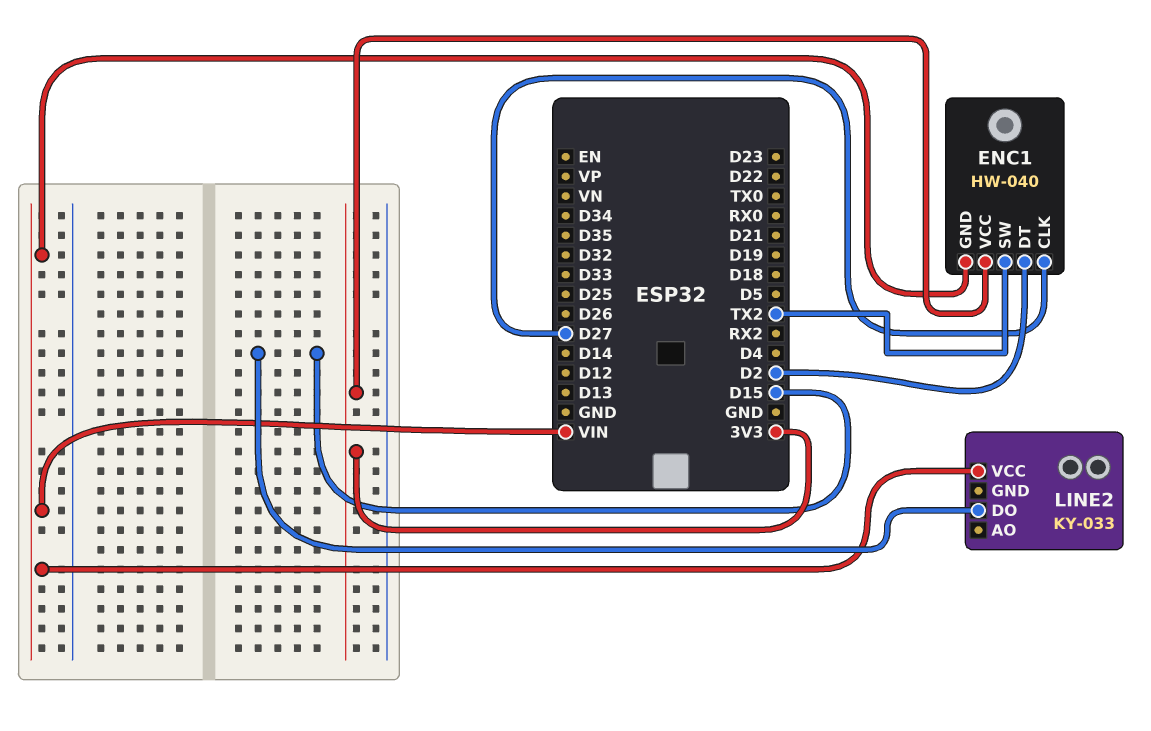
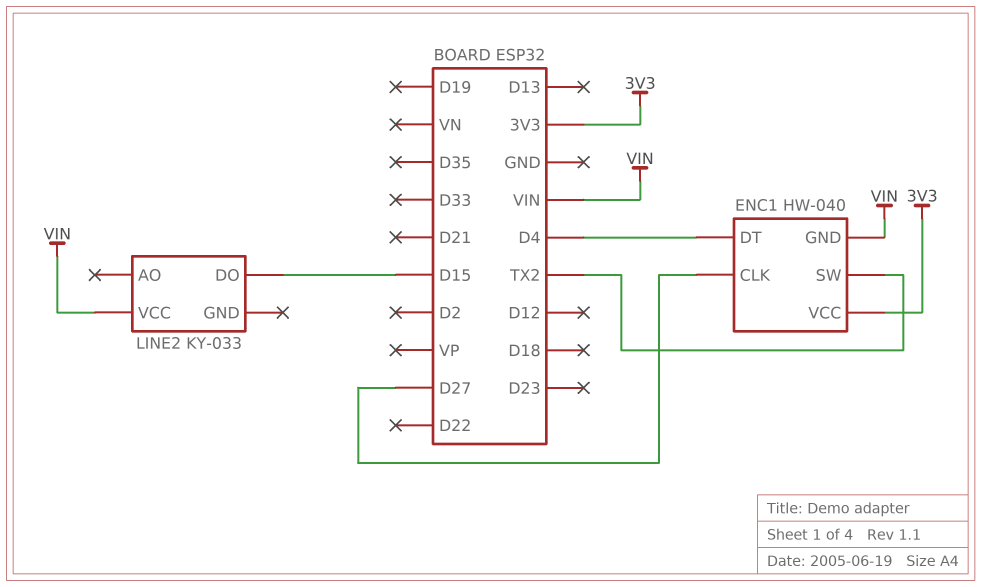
ENC1 pin DT: D2 -> D4

